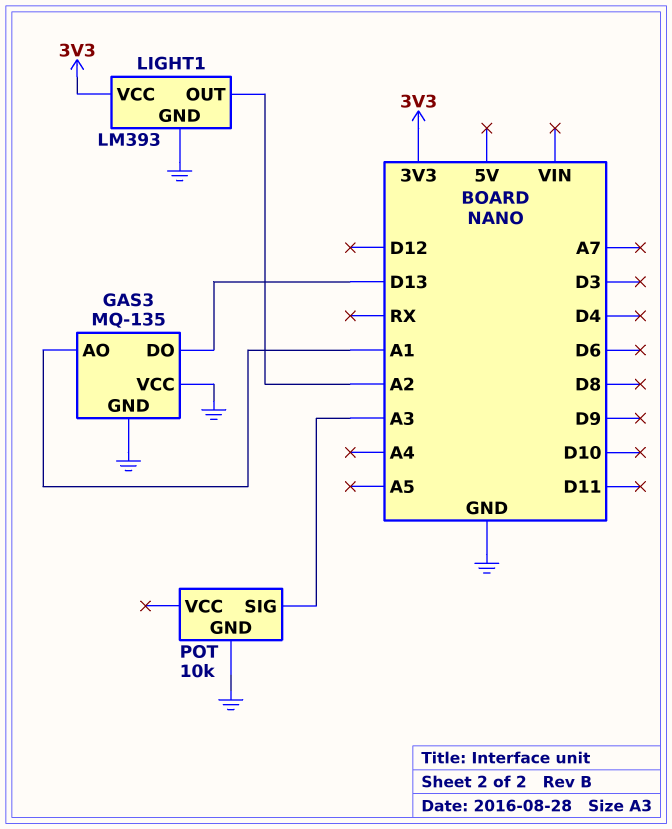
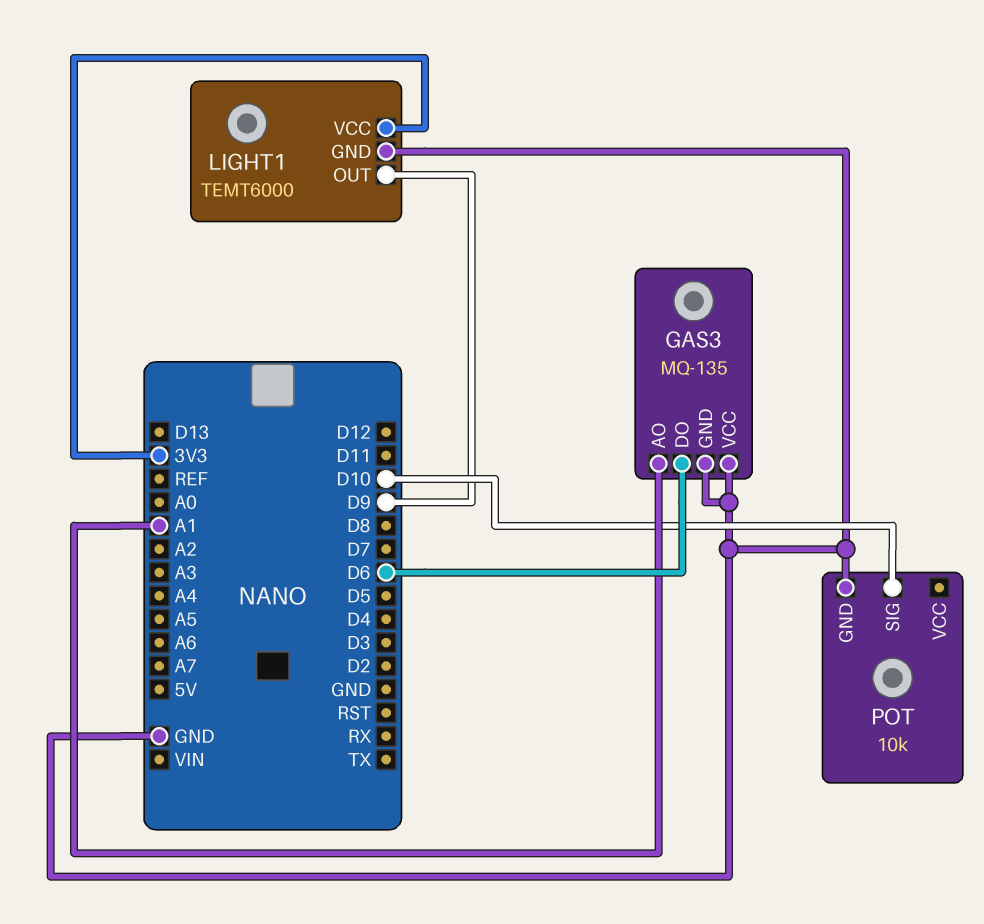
GAS3 pin DO: D13 -> D6
LIGHT1: LM393 -> TEMT6000
LIGHT1 pin OUT: A2 -> D9
POT pin SIG: A3 -> D10

